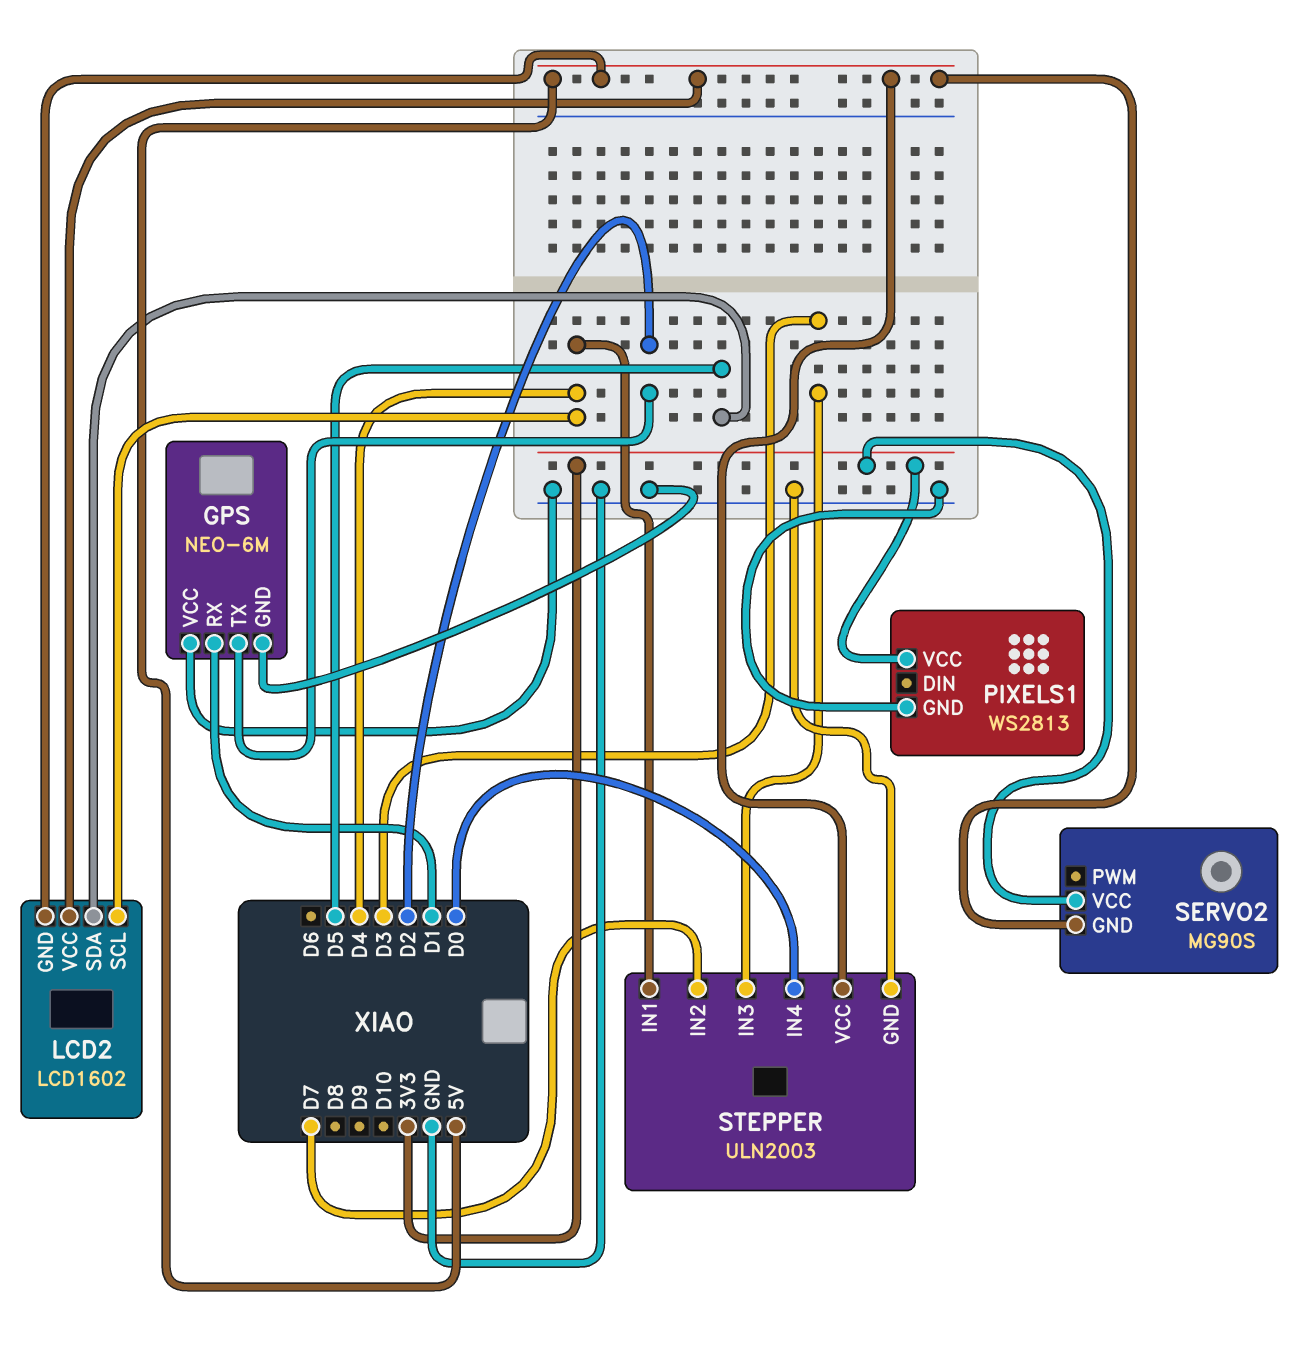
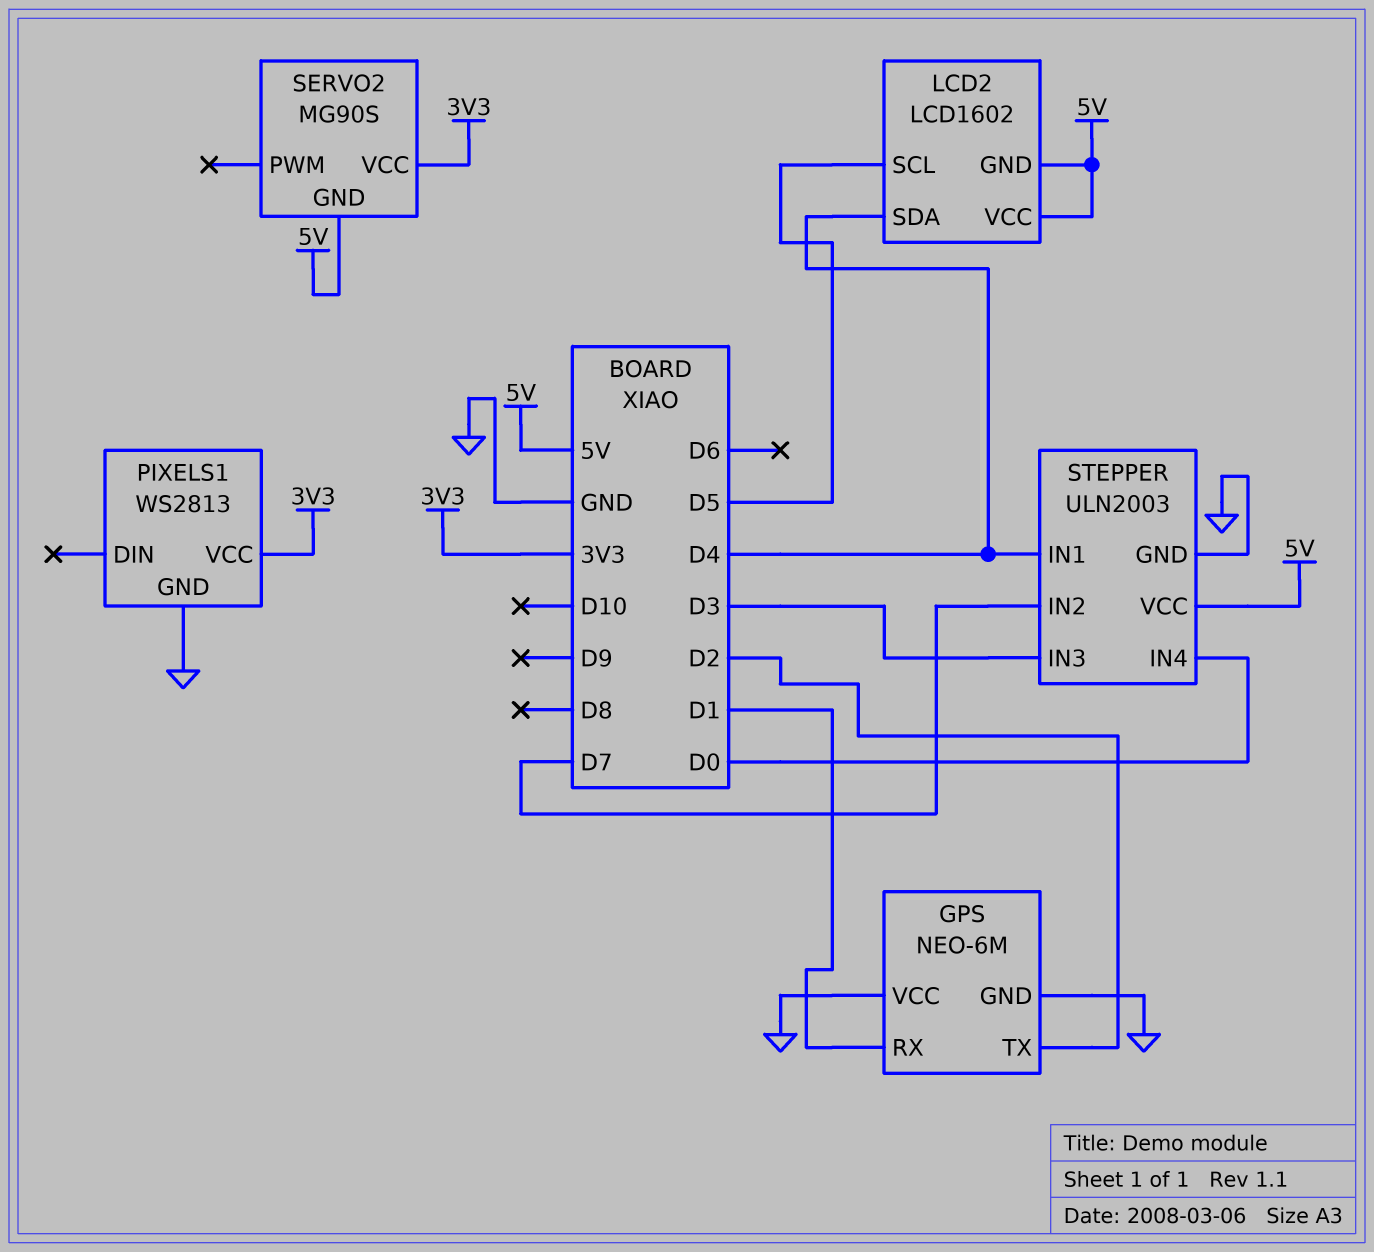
LCD2 pin SCL: D4 -> D5
LCD2 pin SDA: D5 -> D4

